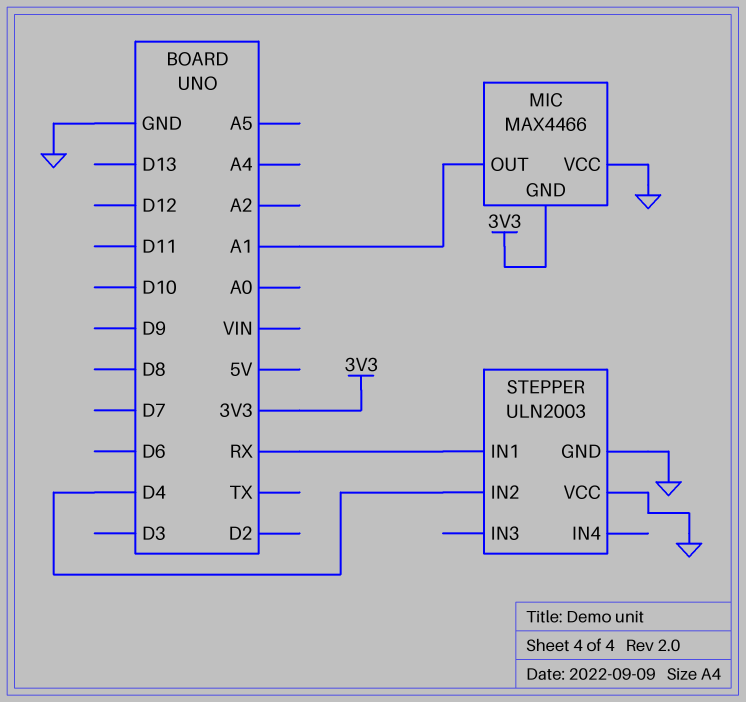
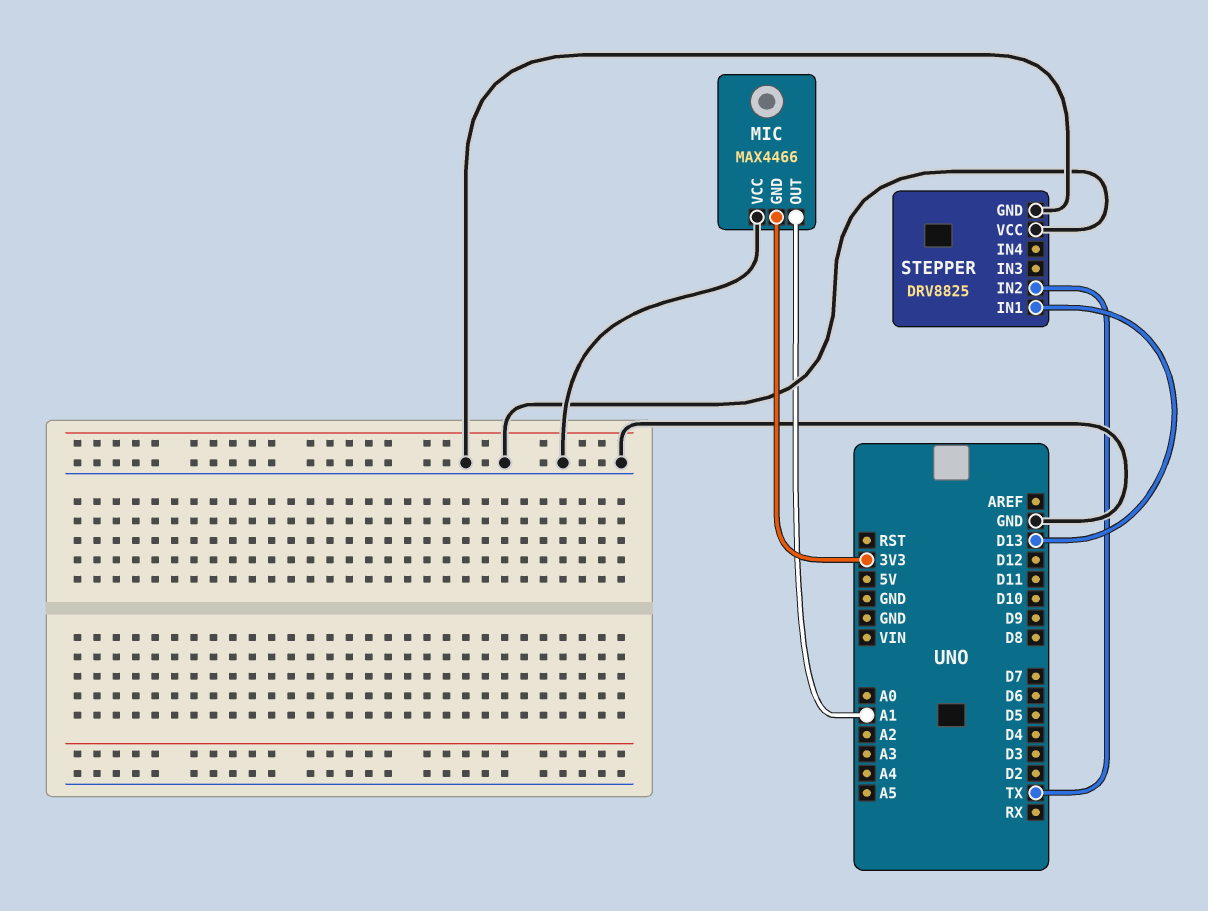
STEPPER: ULN2003 -> DRV8825
STEPPER pin IN1: RX -> D13
STEPPER pin IN2: D4 -> TX

